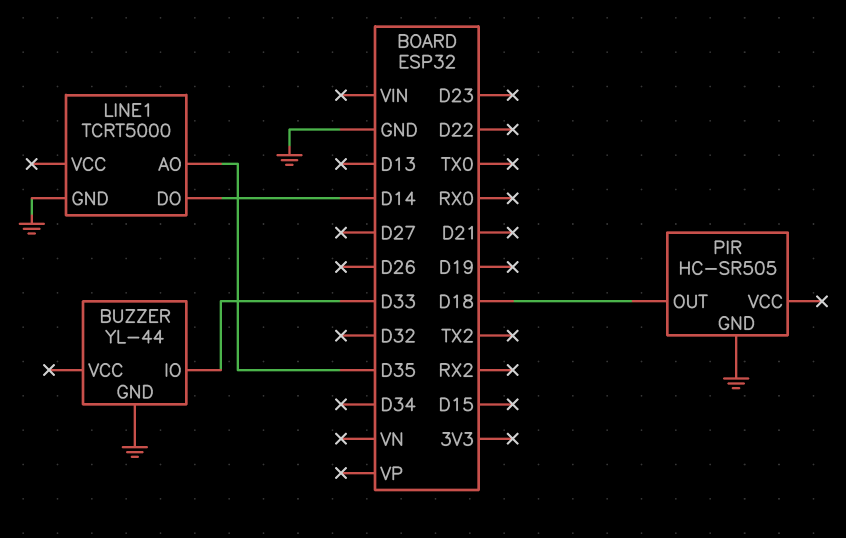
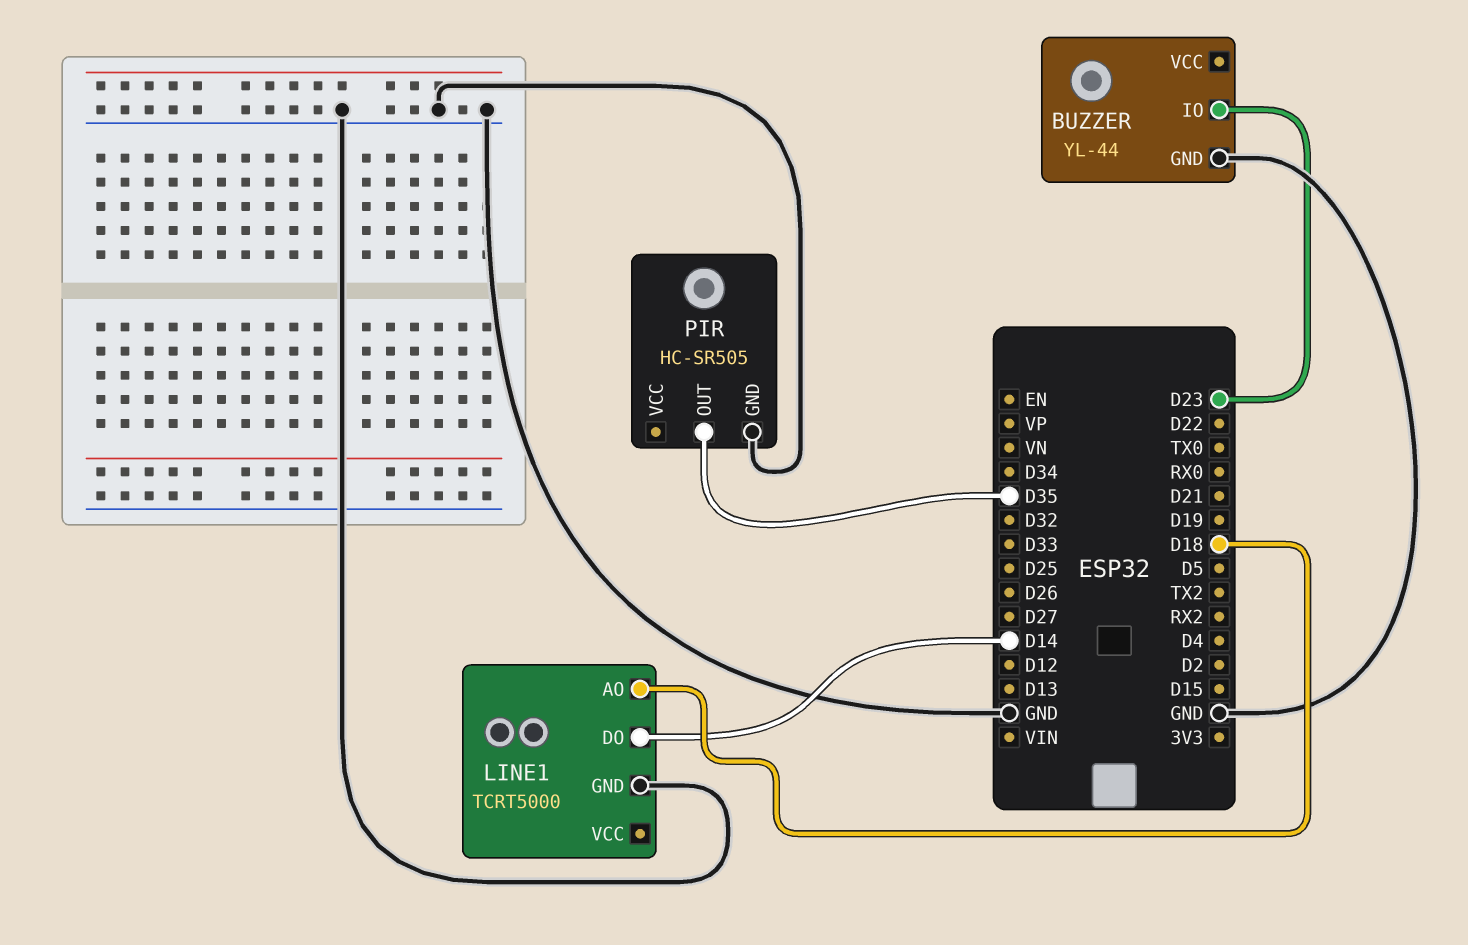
BUZZER pin IO: D33 -> D23
LINE1 pin AO: D35 -> D18
PIR pin OUT: D18 -> D35

